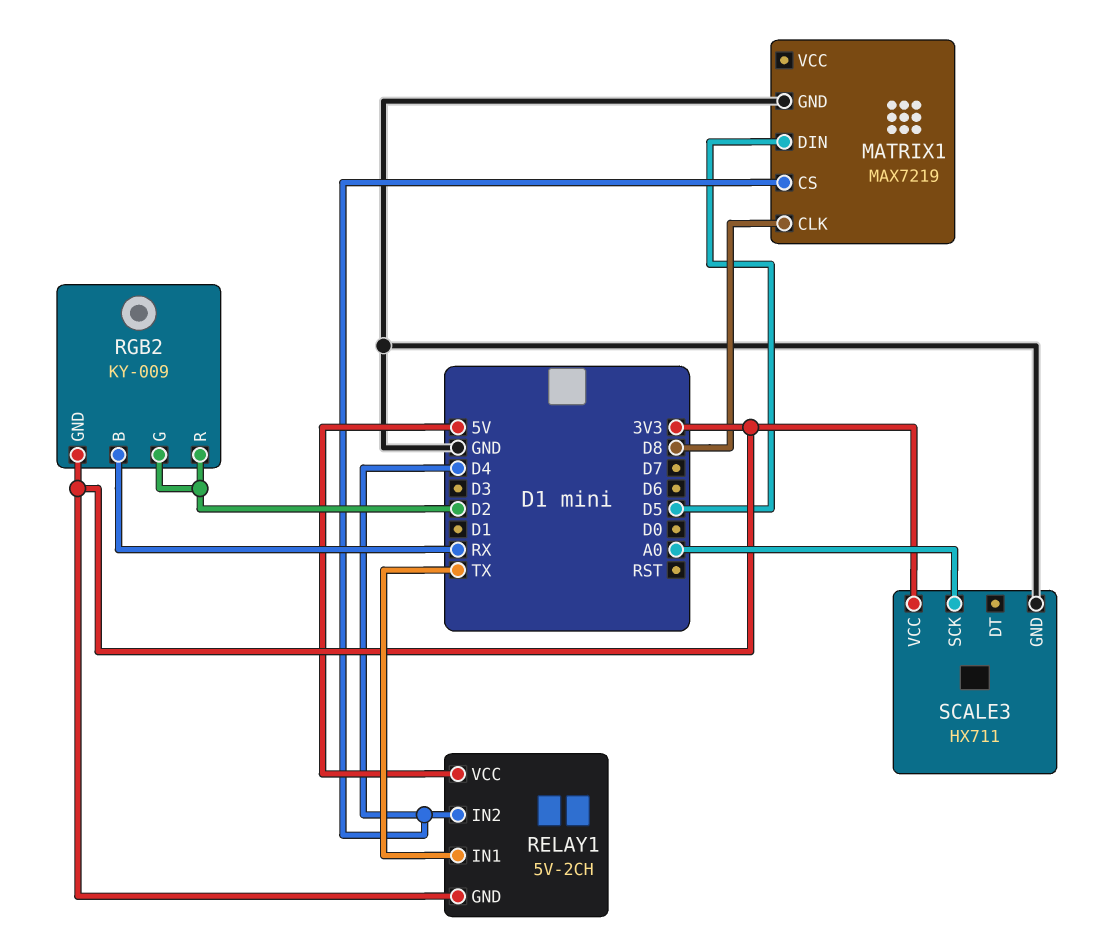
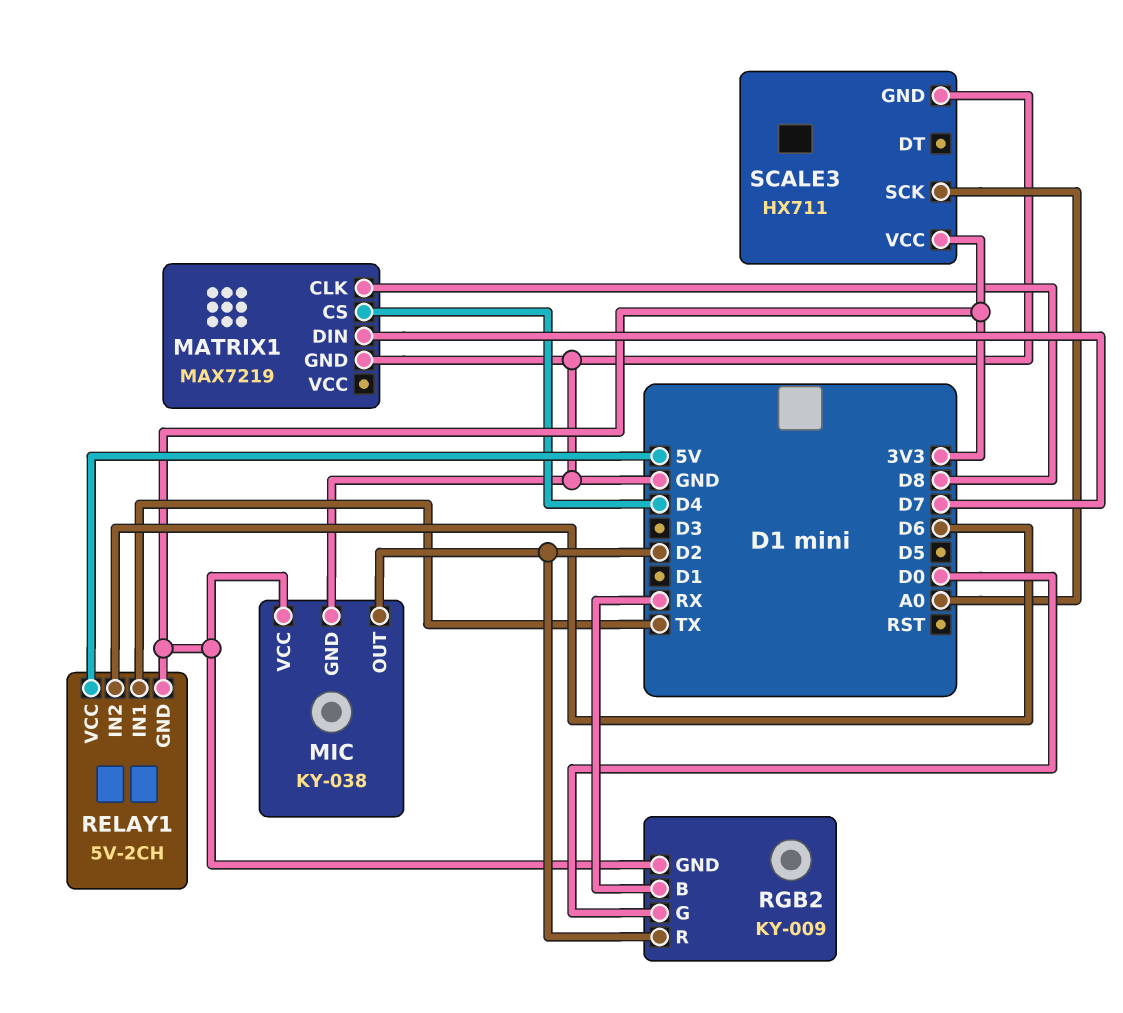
MATRIX1 pin DIN: D5 -> D7
MIC: none -> KY-038
MIC pin GND: none -> GND
MIC pin OUT: none -> D2
MIC pin VCC: none -> 3V3
RELAY1 pin IN2: D4 -> D6
RGB2 pin G: D2 -> D0

